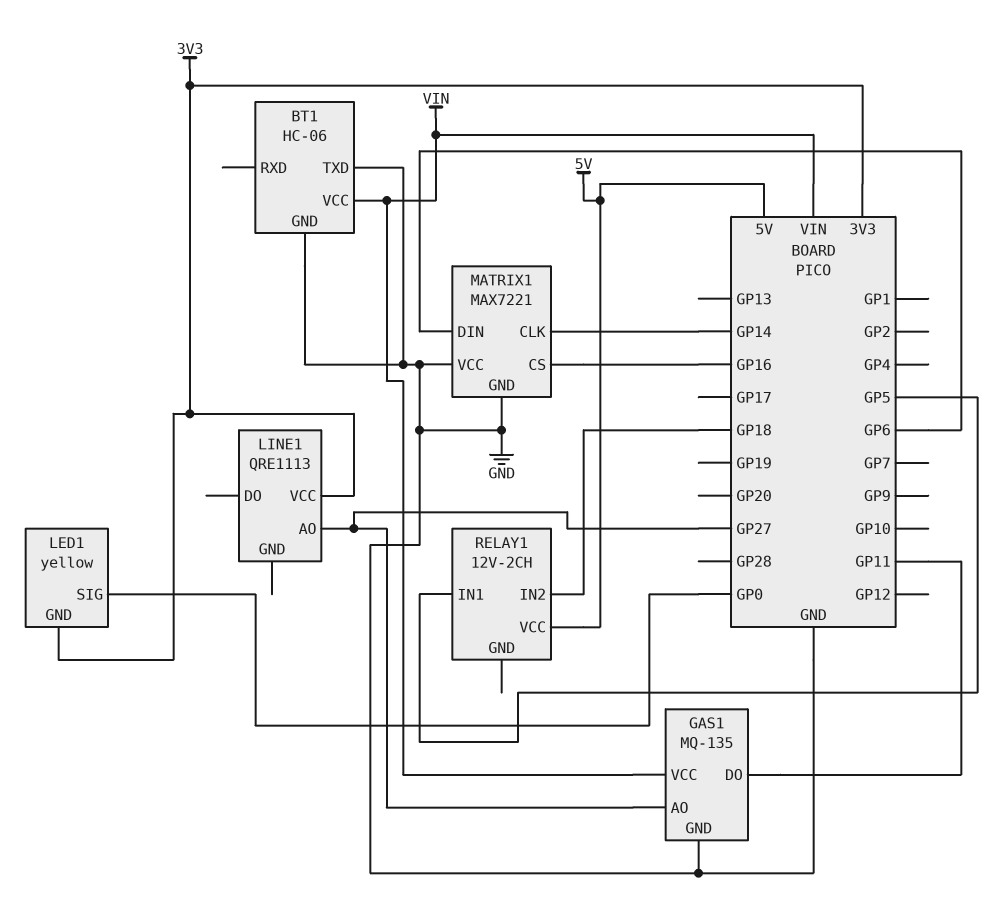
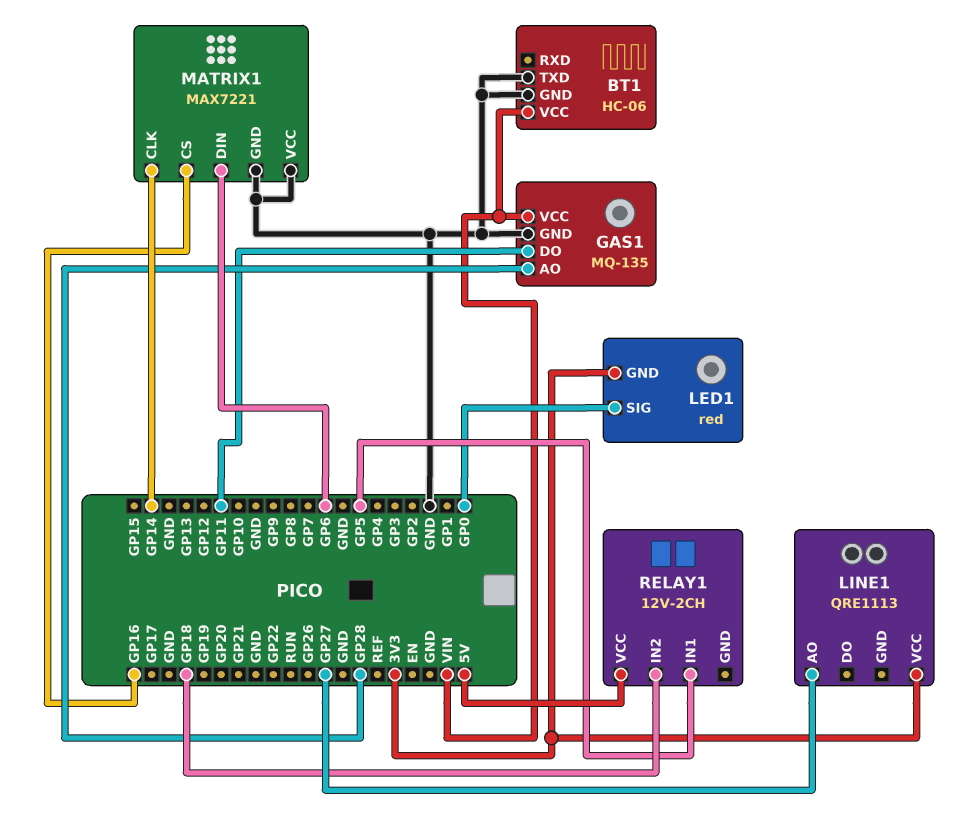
GAS1 pin AO: GP27 -> GP28
LED1: yellow -> red

